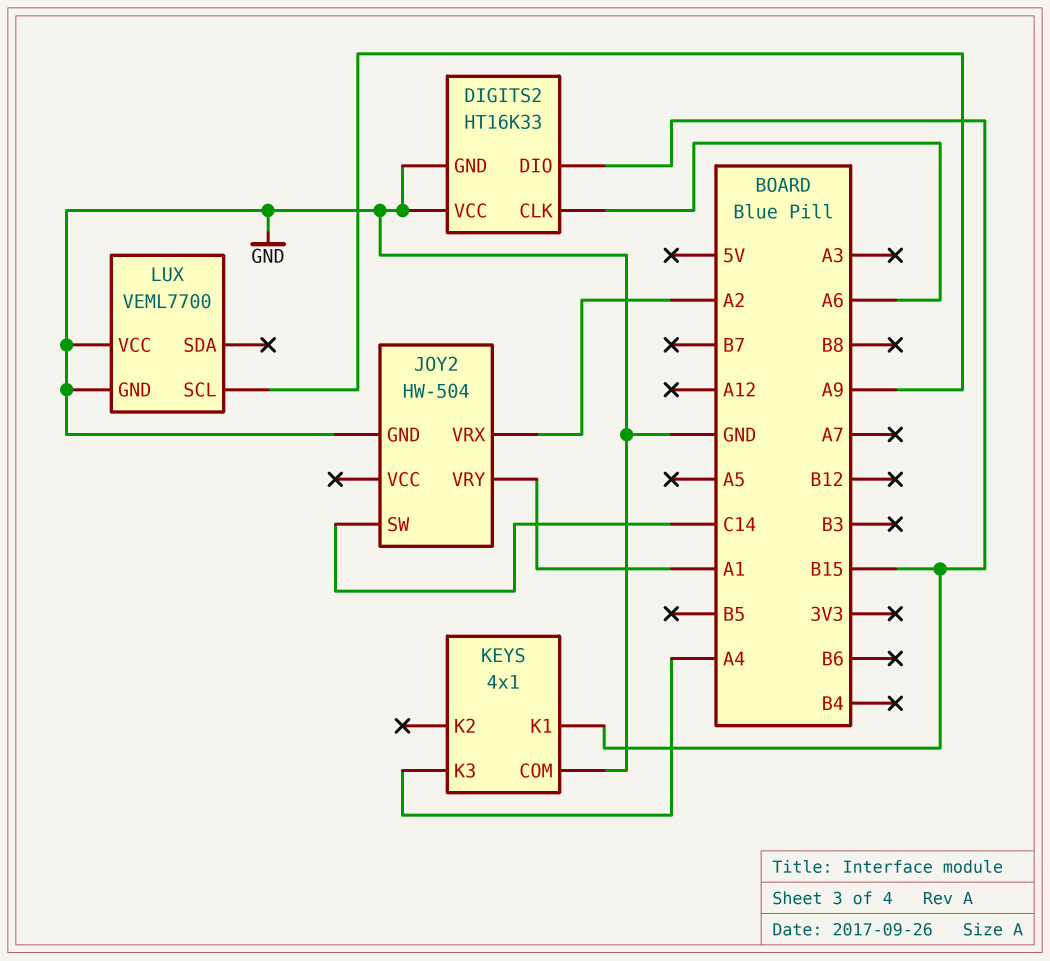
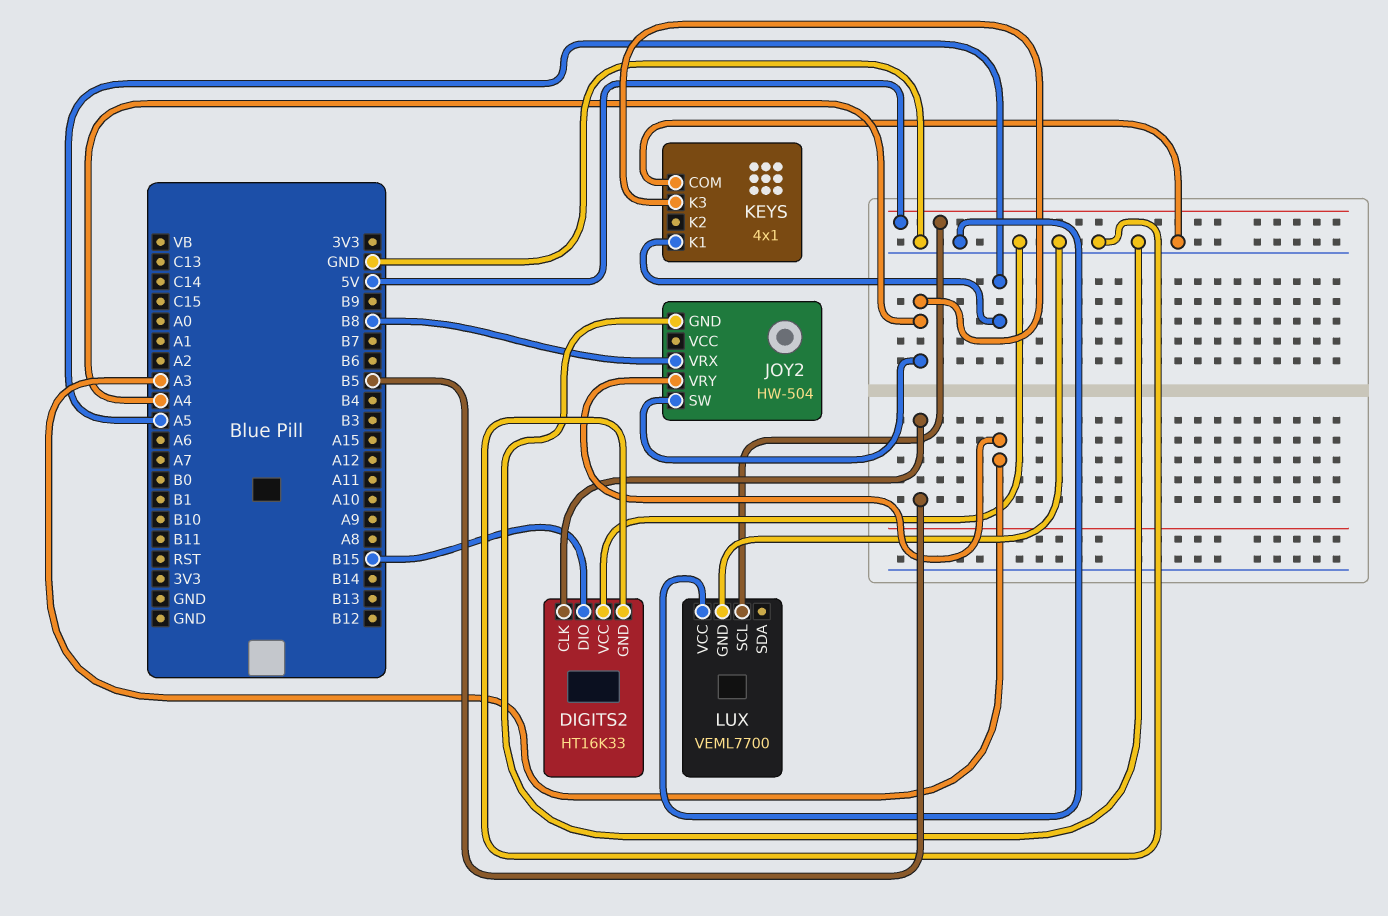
DIGITS2 pin CLK: A6 -> B5
JOY2 pin SW: C14 -> A4
JOY2 pin VRX: A2 -> B8
JOY2 pin VRY: A1 -> A3
KEYS pin K1: B15 -> A5
LUX pin SCL: A9 -> 5V

